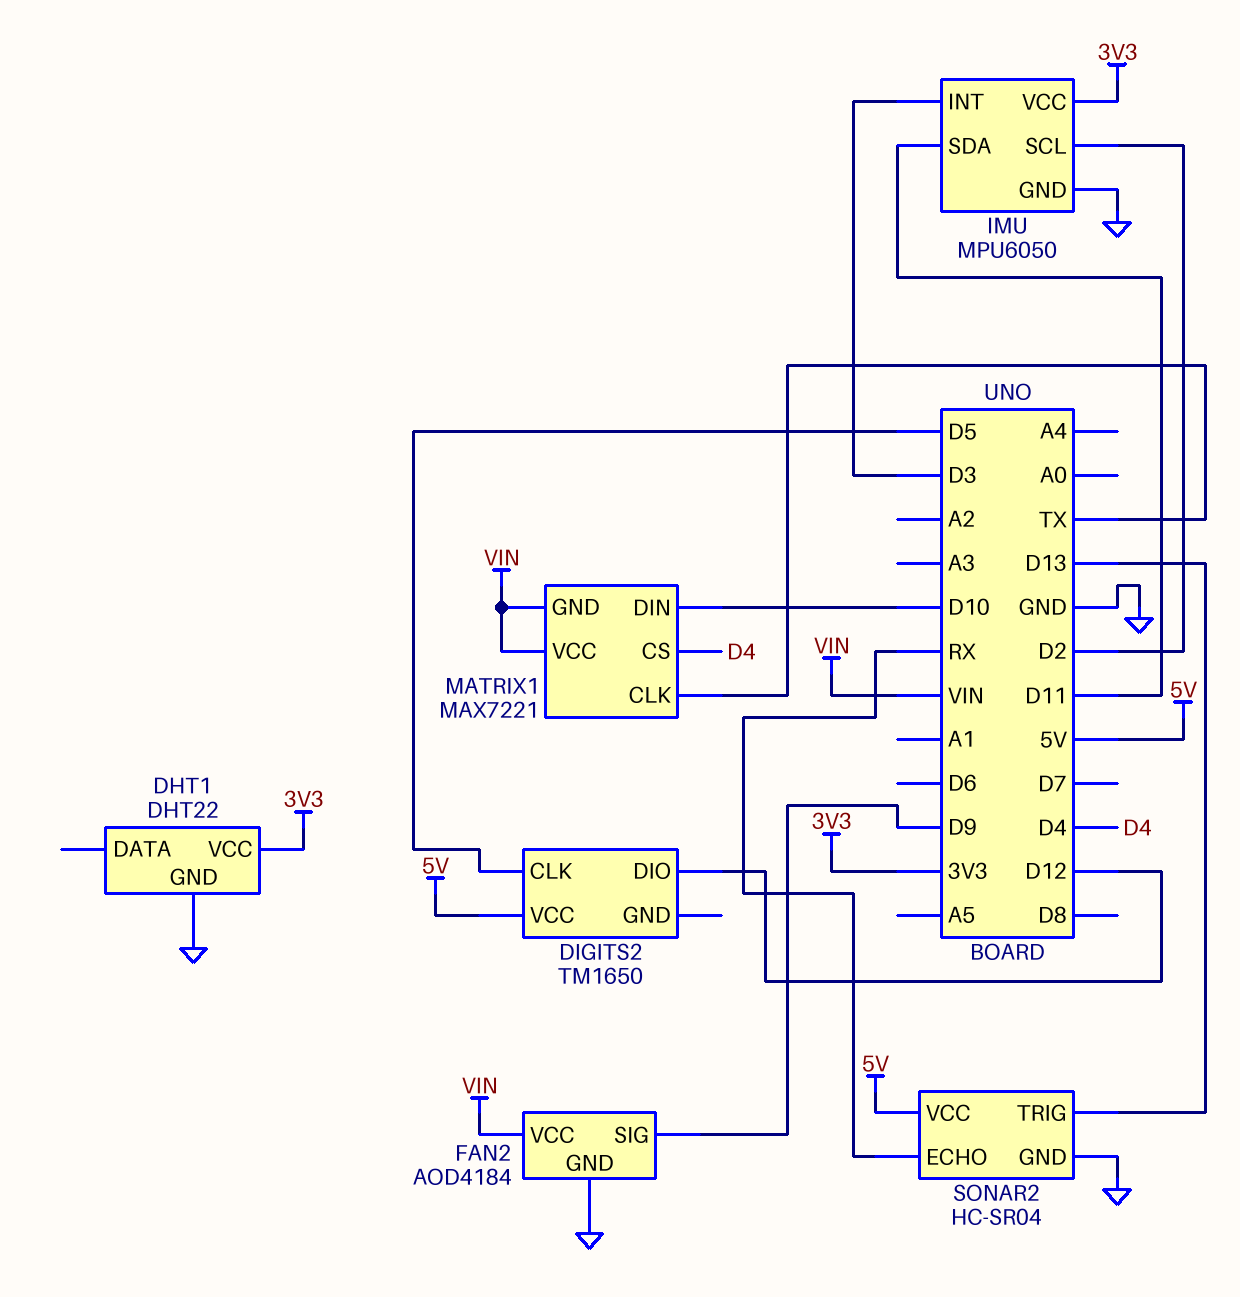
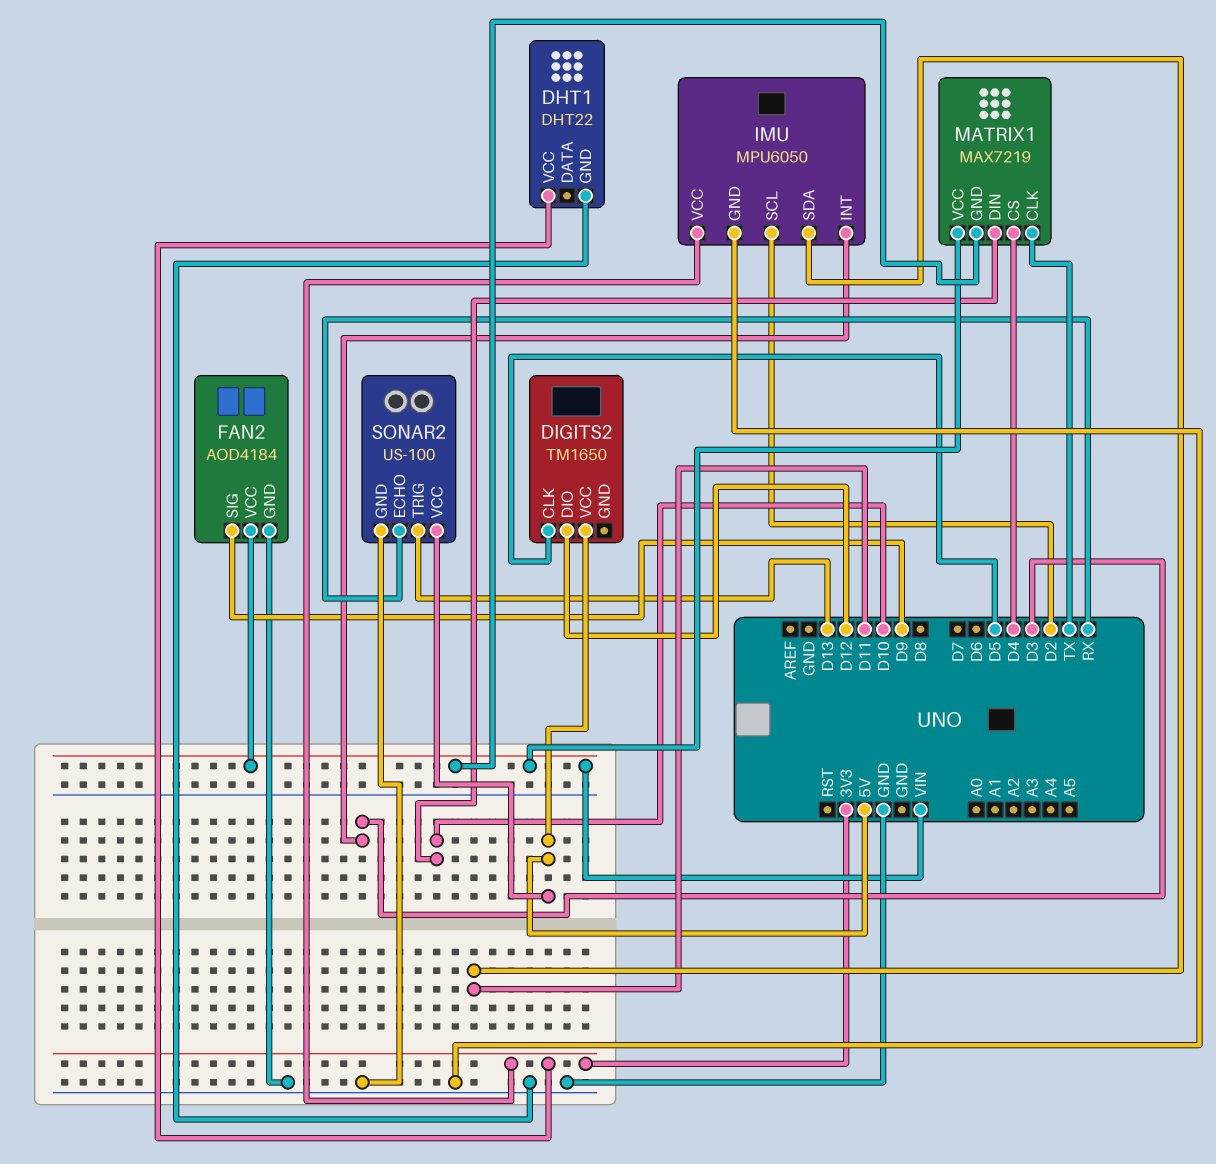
MATRIX1: MAX7221 -> MAX7219
SONAR2: HC-SR04 -> US-100

